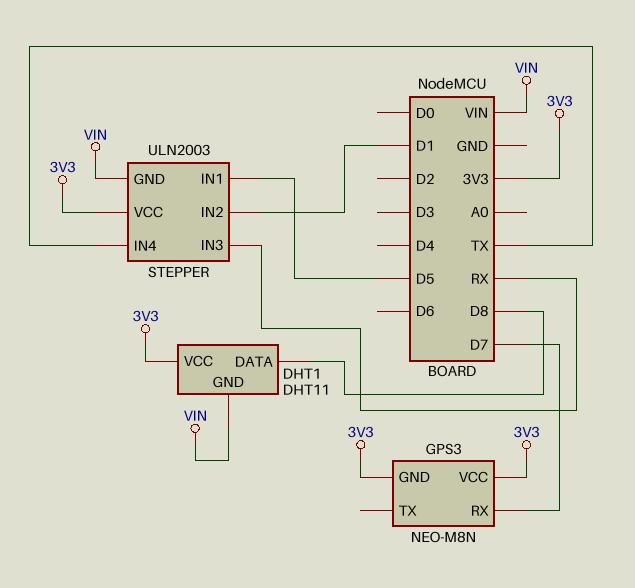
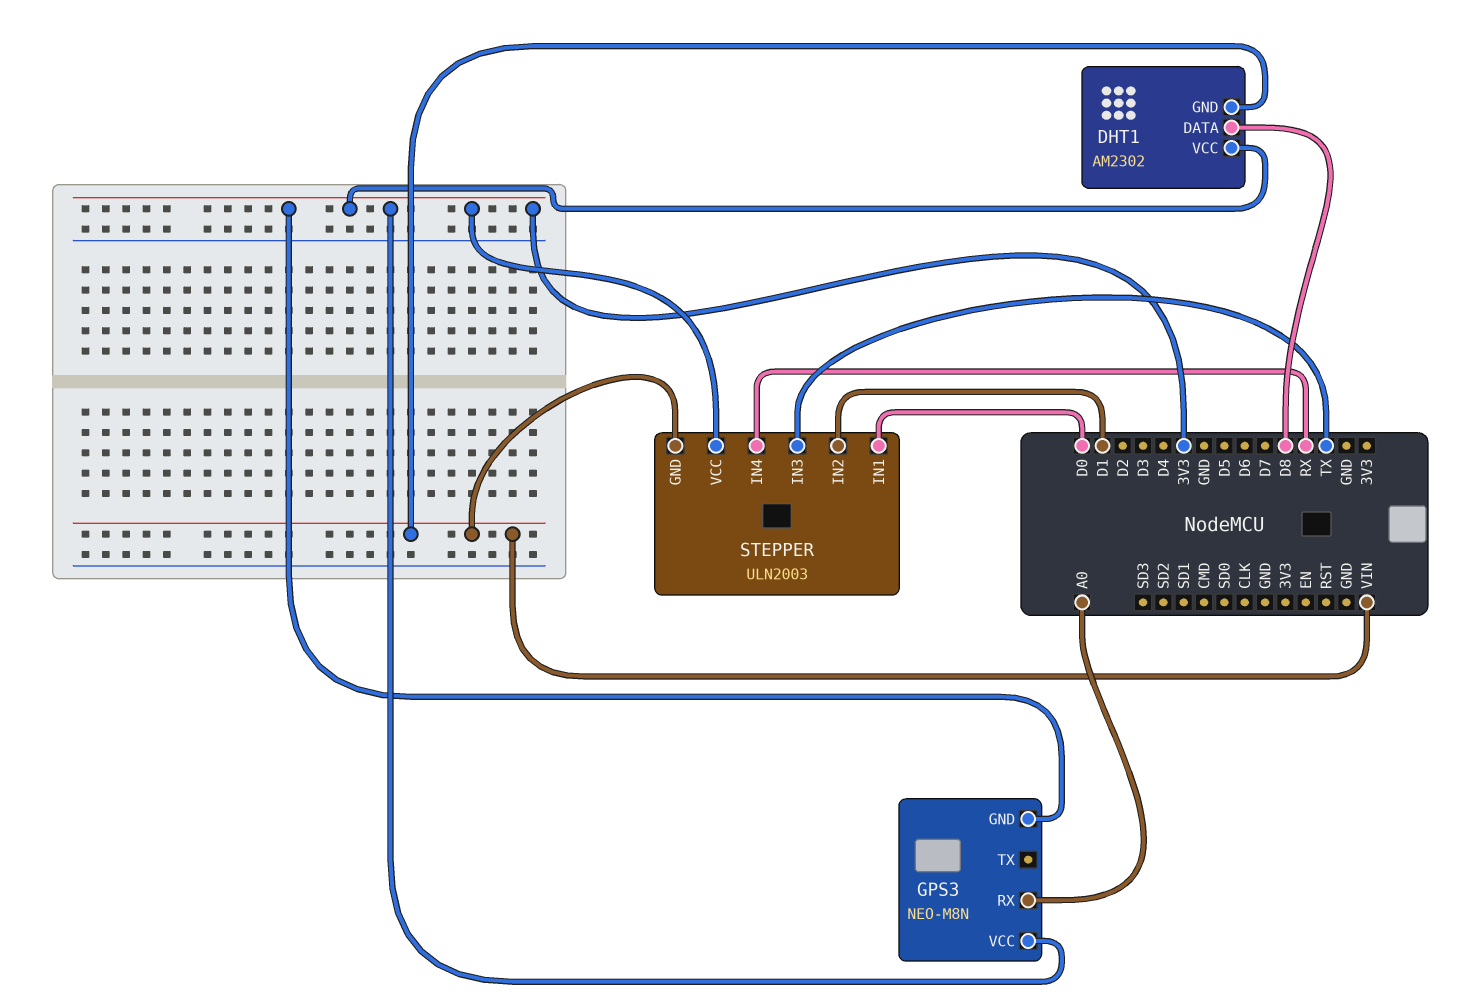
DHT1: DHT11 -> AM2302
GPS3 pin RX: D7 -> A0
STEPPER pin IN1: D5 -> D0
STEPPER pin IN3: RX -> TX
STEPPER pin IN4: TX -> RX

